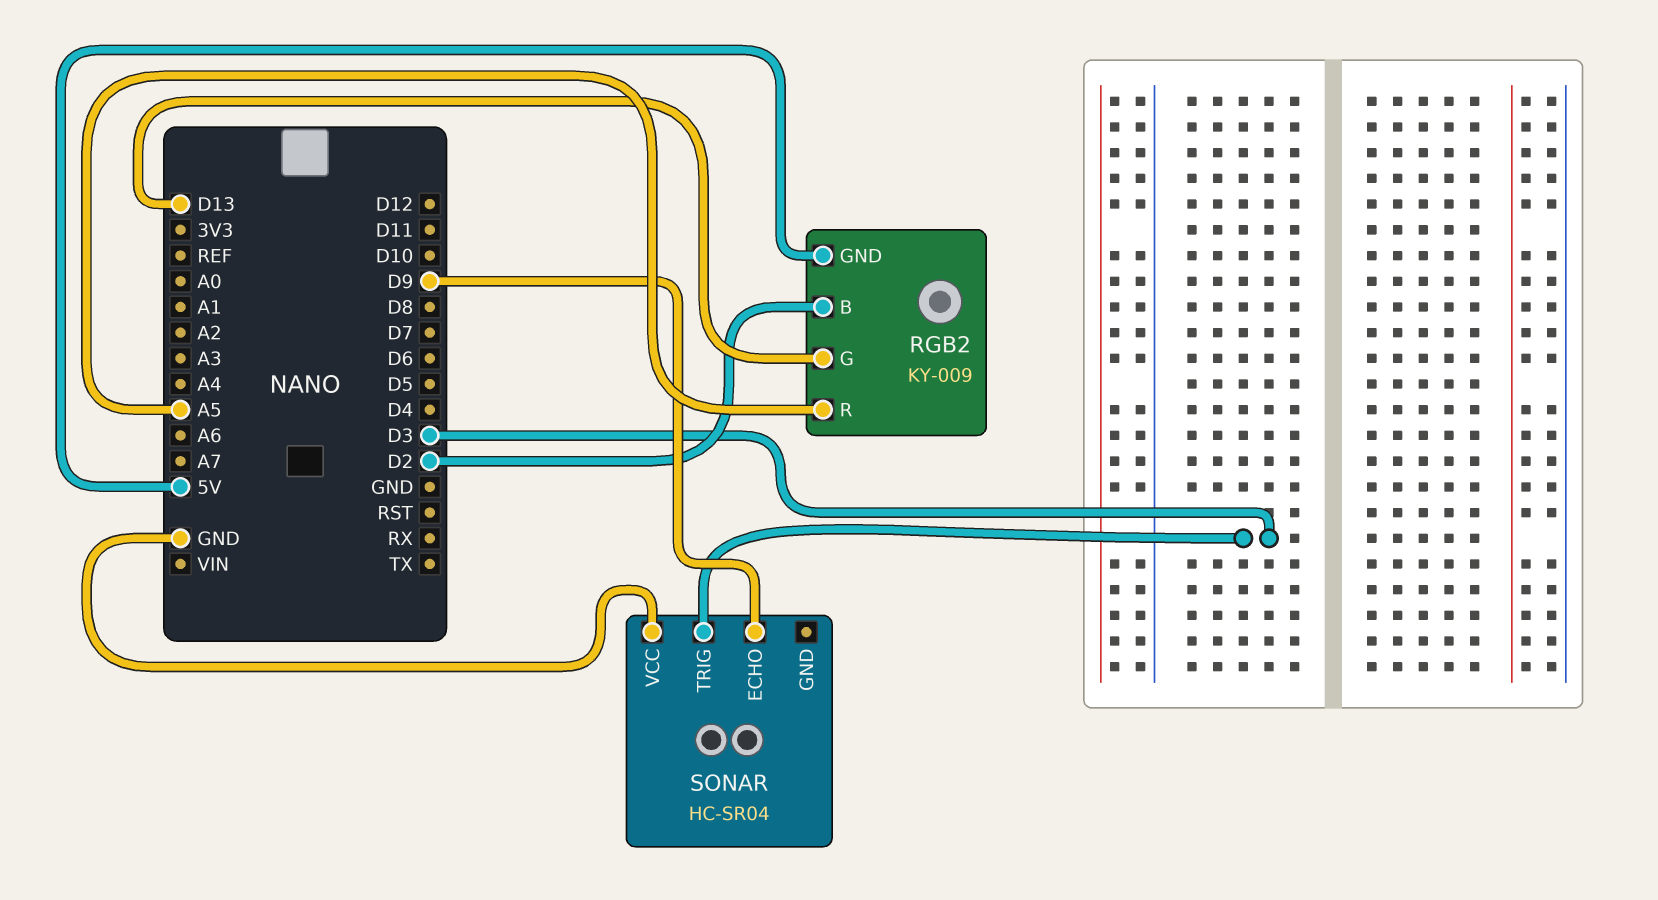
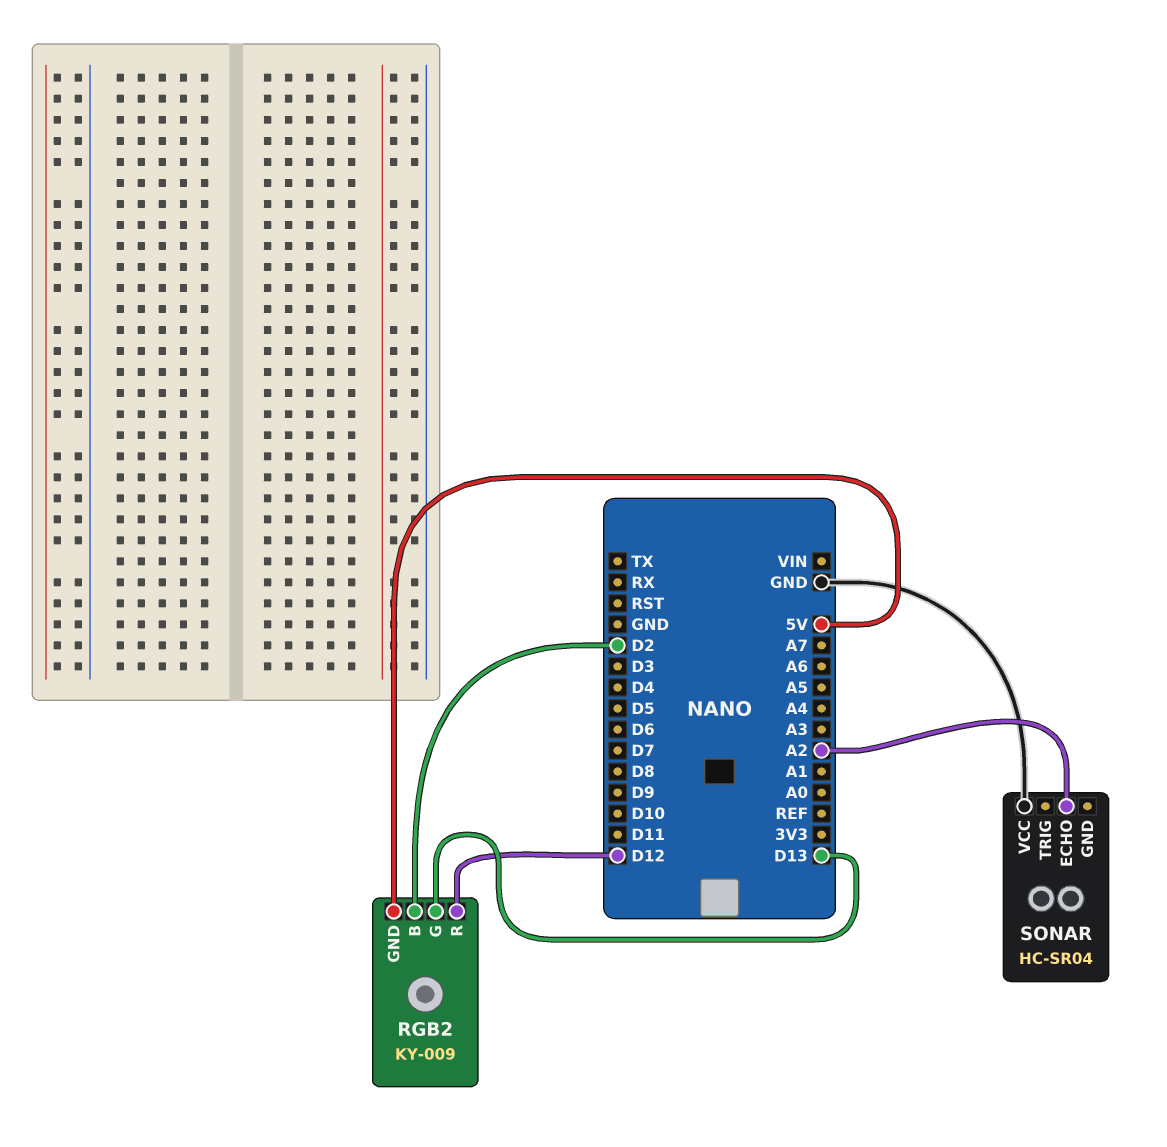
RGB2 pin R: A5 -> D12
SONAR pin ECHO: D9 -> A2
SONAR pin TRIG: D3 -> none

